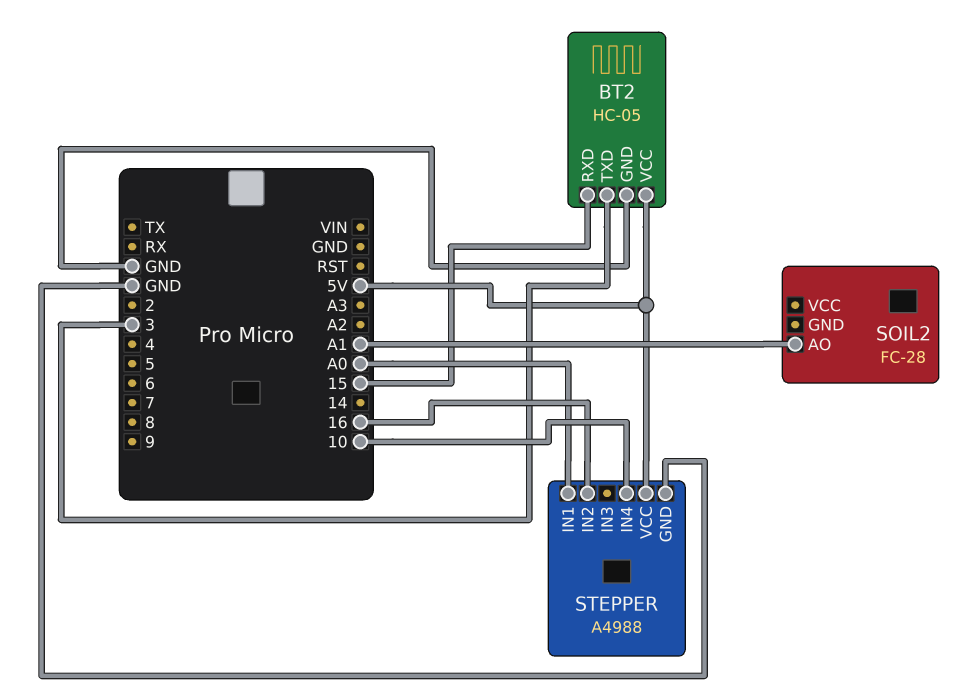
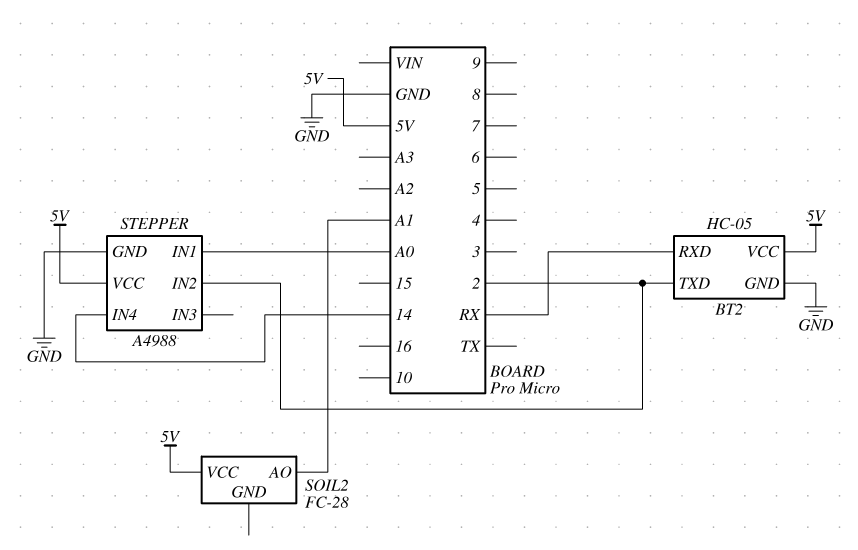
BT2 pin RXD: 15 -> RX
BT2 pin TXD: 3 -> 2
SOIL2 pin VCC: none -> 5V
STEPPER pin IN2: 16 -> 2
STEPPER pin IN4: 10 -> 14

